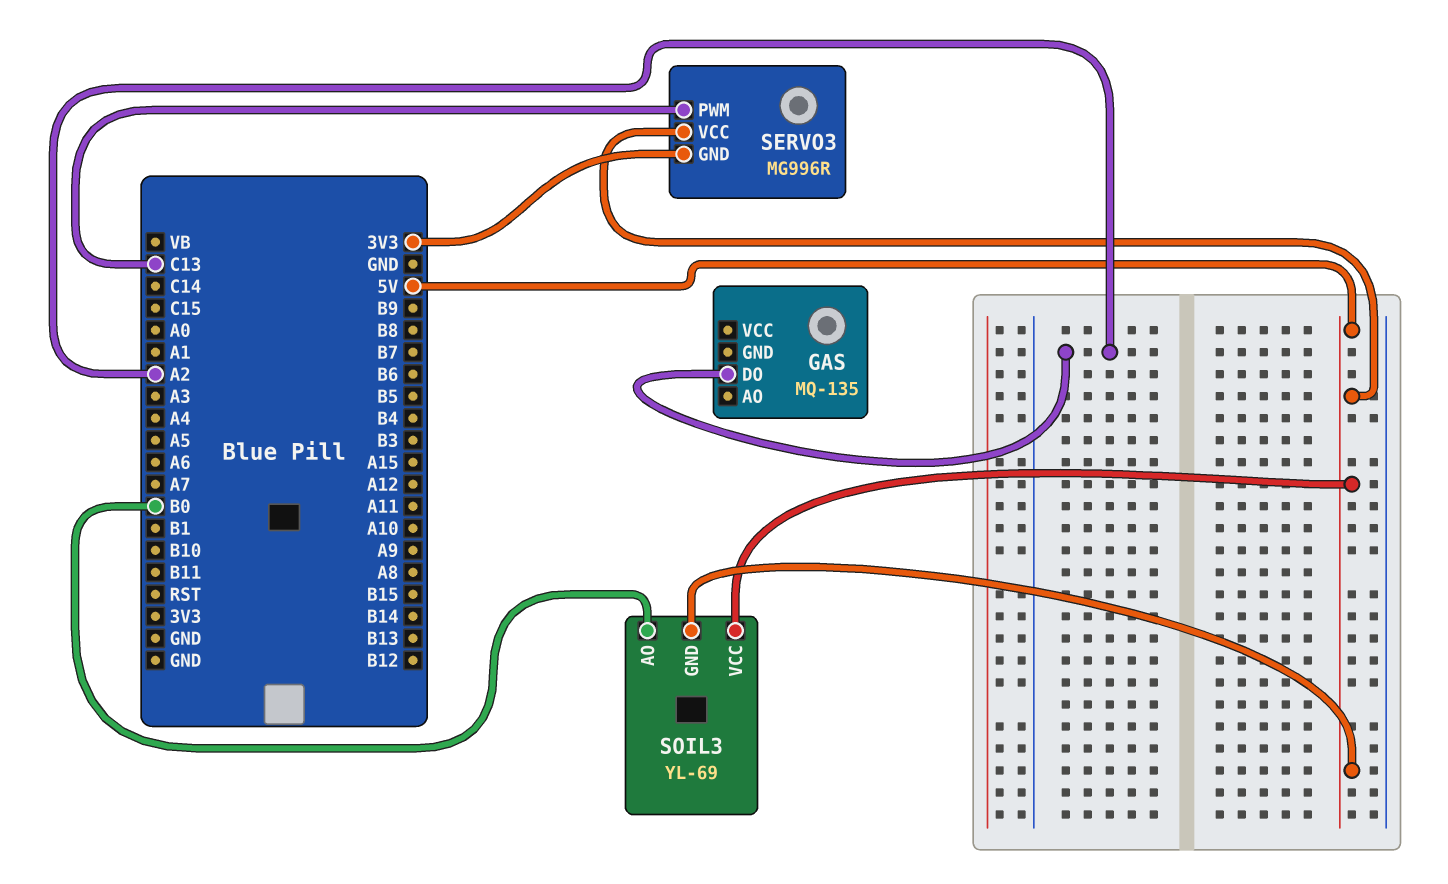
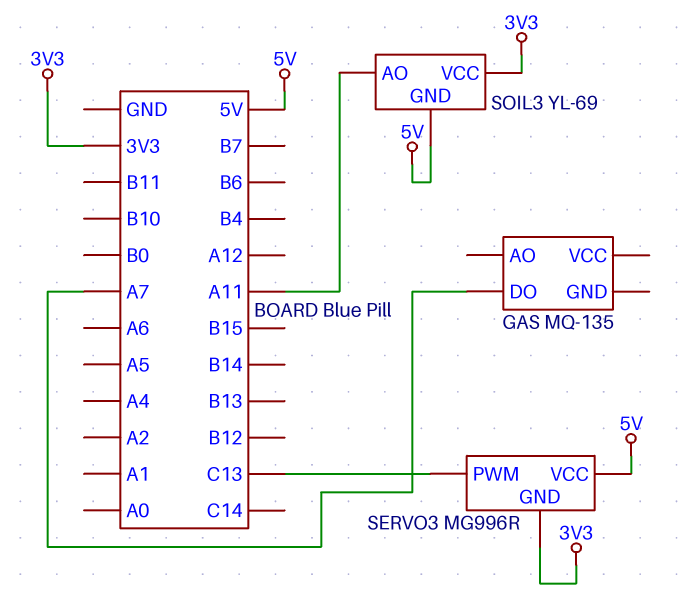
GAS pin DO: A2 -> A7
SOIL3 pin AO: B0 -> A11
SOIL3 pin VCC: 5V -> 3V3

